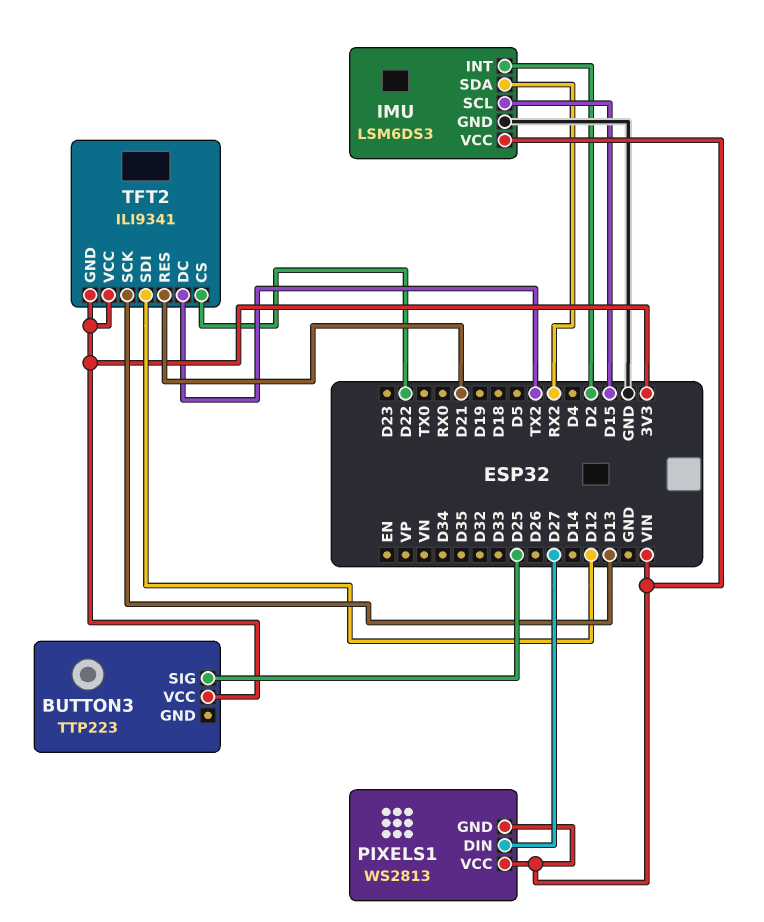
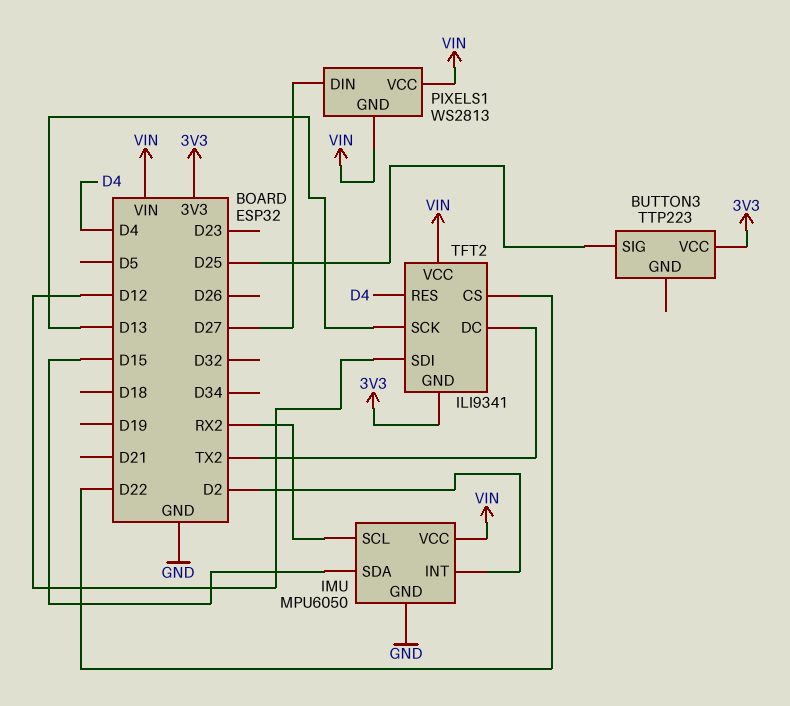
IMU: LSM6DS3 -> MPU6050
IMU pin SCL: D15 -> RX2
IMU pin SDA: RX2 -> D15
TFT2 pin RES: D21 -> D4
TFT2 pin VCC: 3V3 -> VIN

